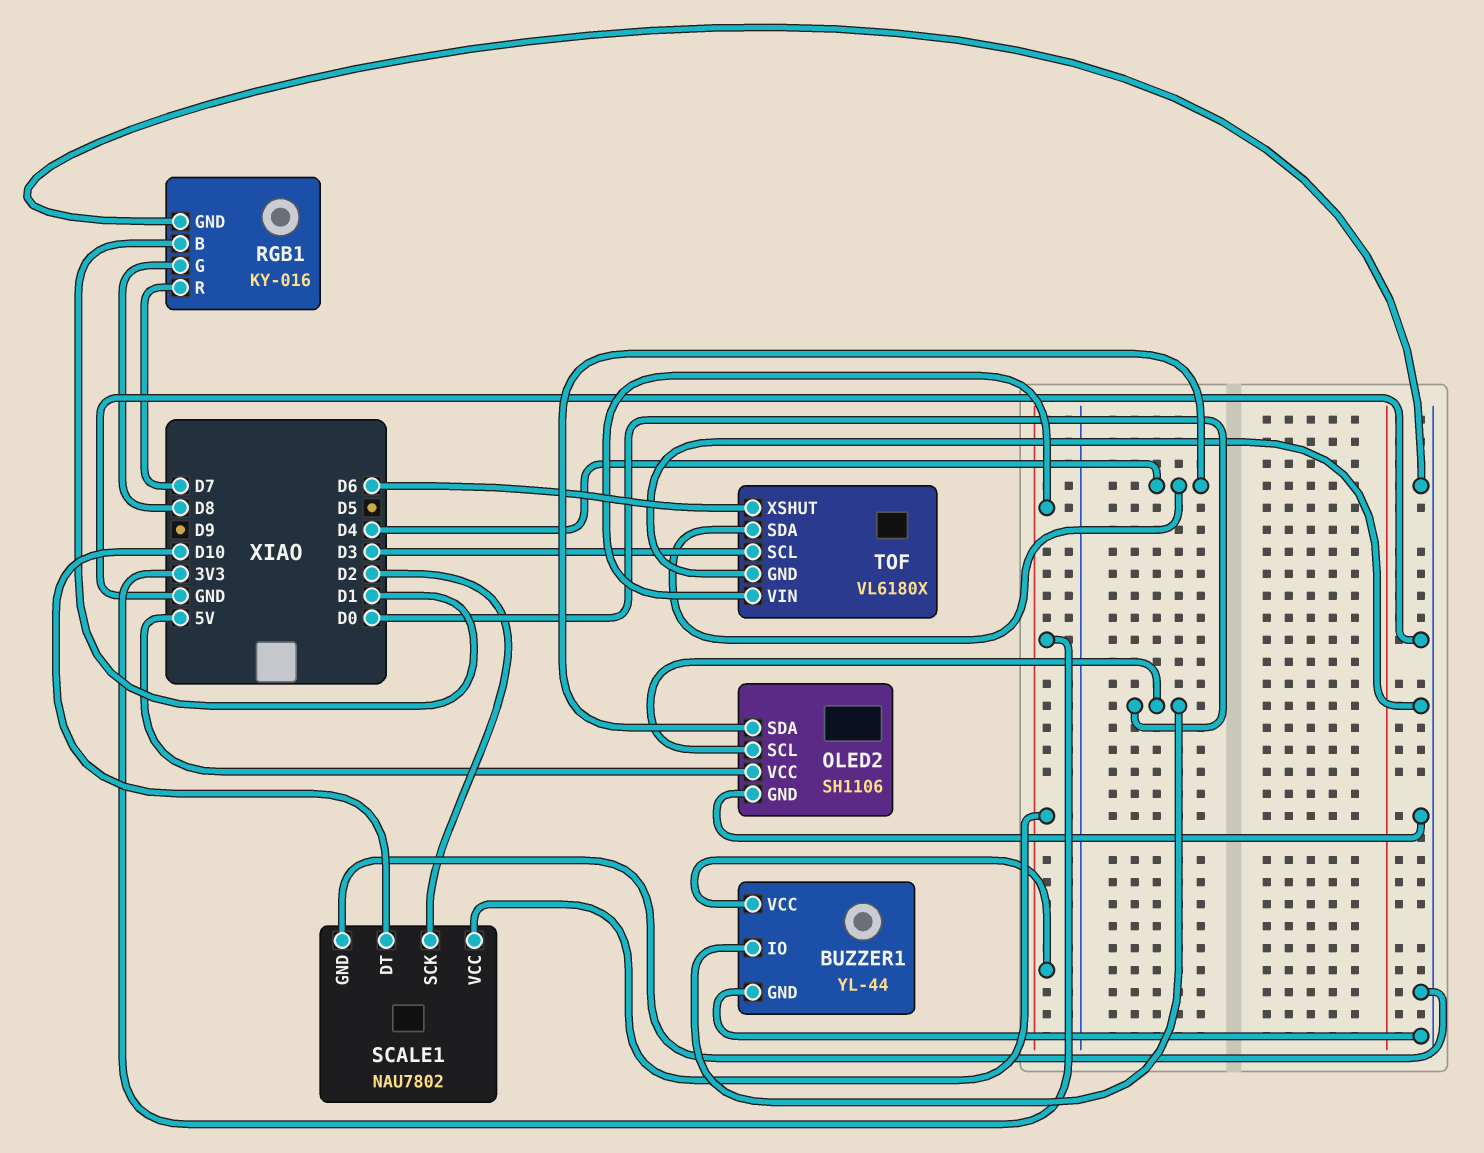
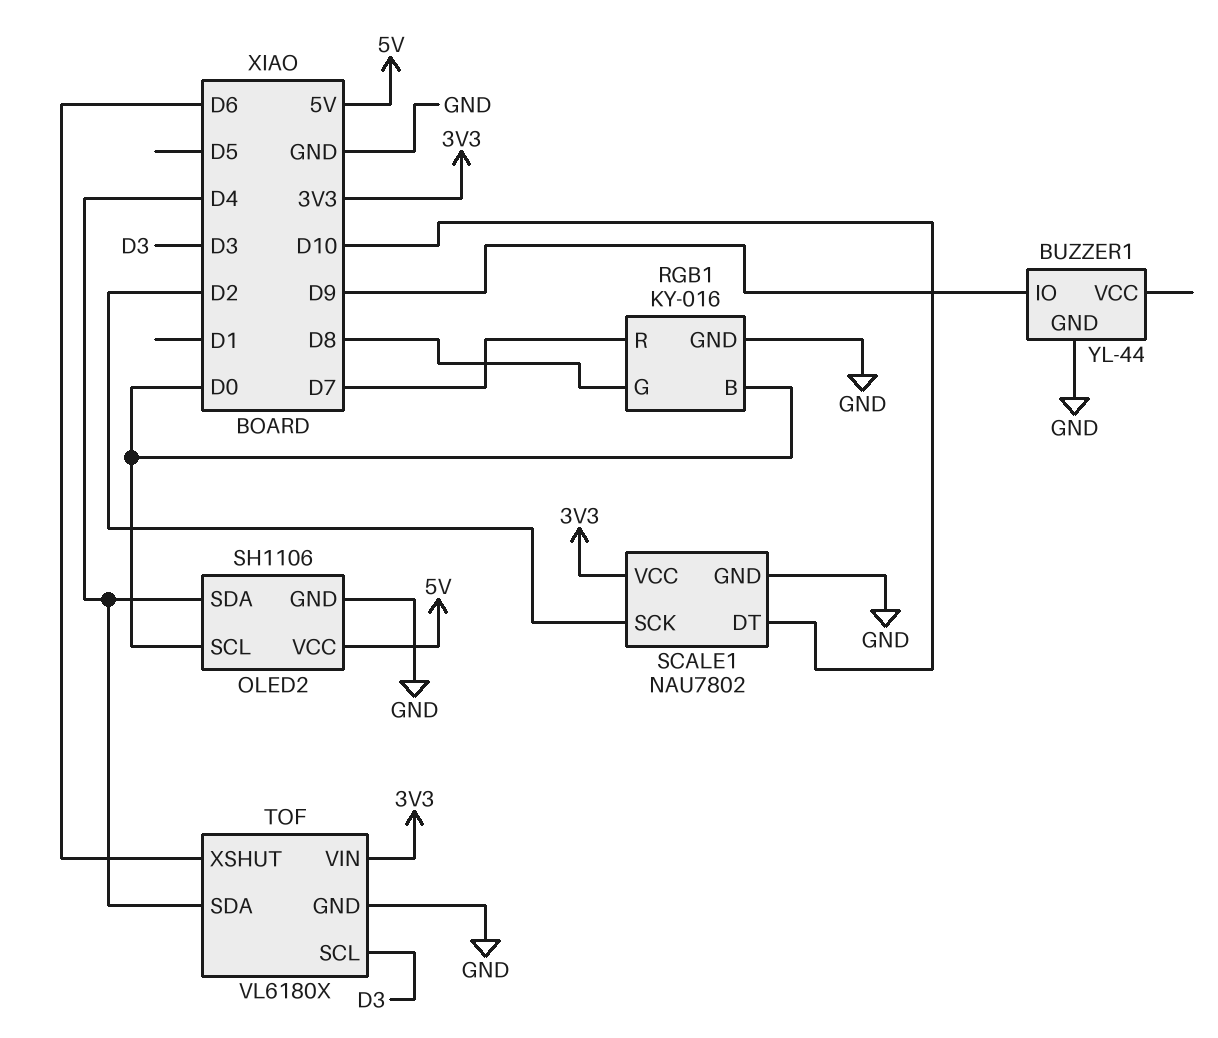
BUZZER1 pin IO: D0 -> D9
BUZZER1 pin VCC: 3V3 -> none
RGB1 pin B: D1 -> D0

